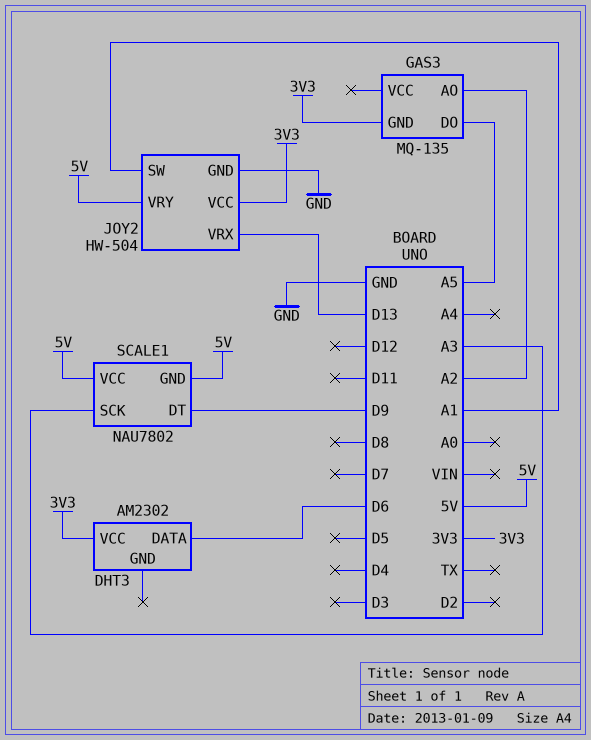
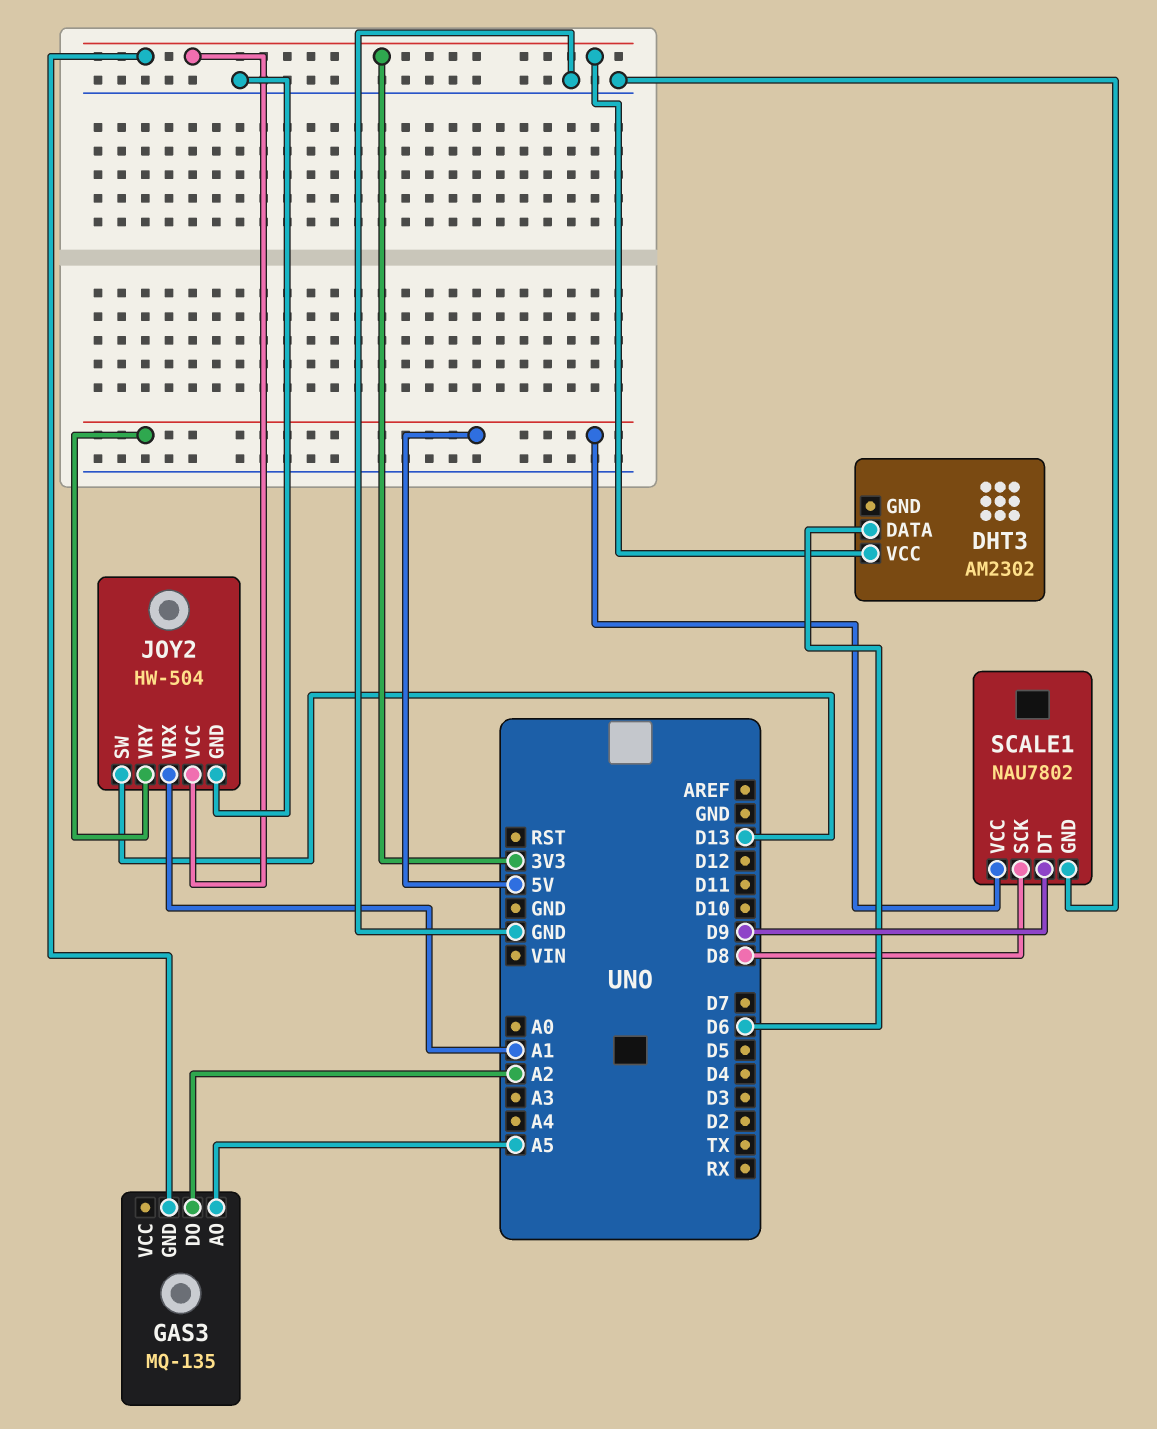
GAS3 pin AO: A2 -> A5
GAS3 pin DO: A5 -> A2
JOY2 pin SW: A1 -> D13
JOY2 pin VRX: D13 -> A1
SCALE1 pin GND: 5V -> GND
SCALE1 pin SCK: A3 -> D8

